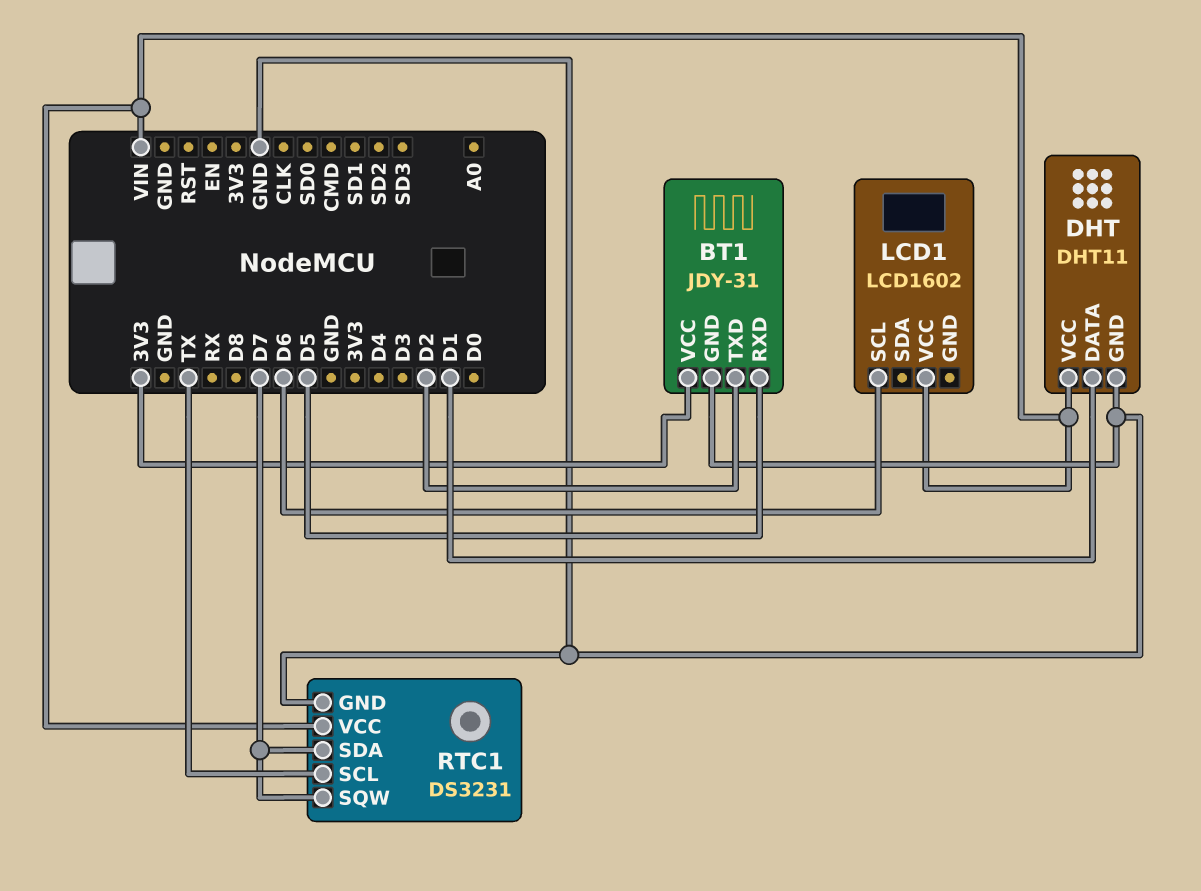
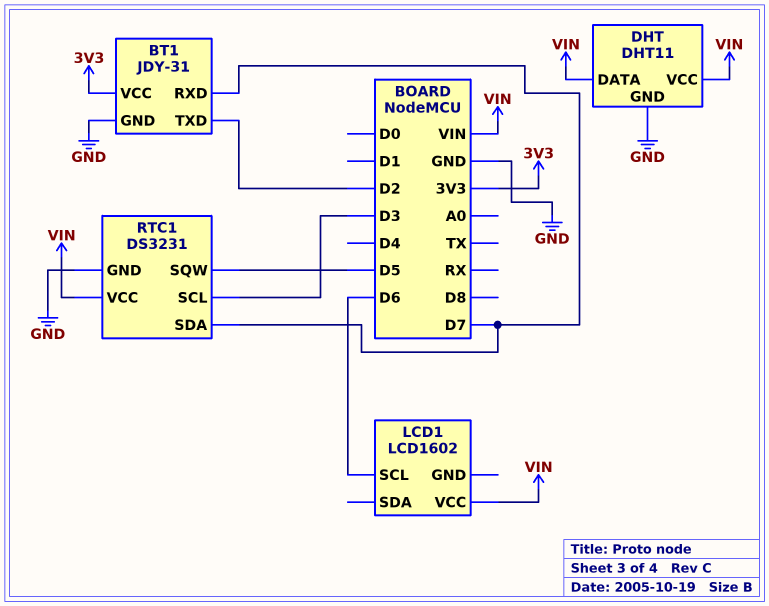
BT1 pin RXD: D5 -> D7
DHT pin DATA: D1 -> VIN
RTC1 pin SCL: TX -> D3
RTC1 pin SQW: D7 -> D5

